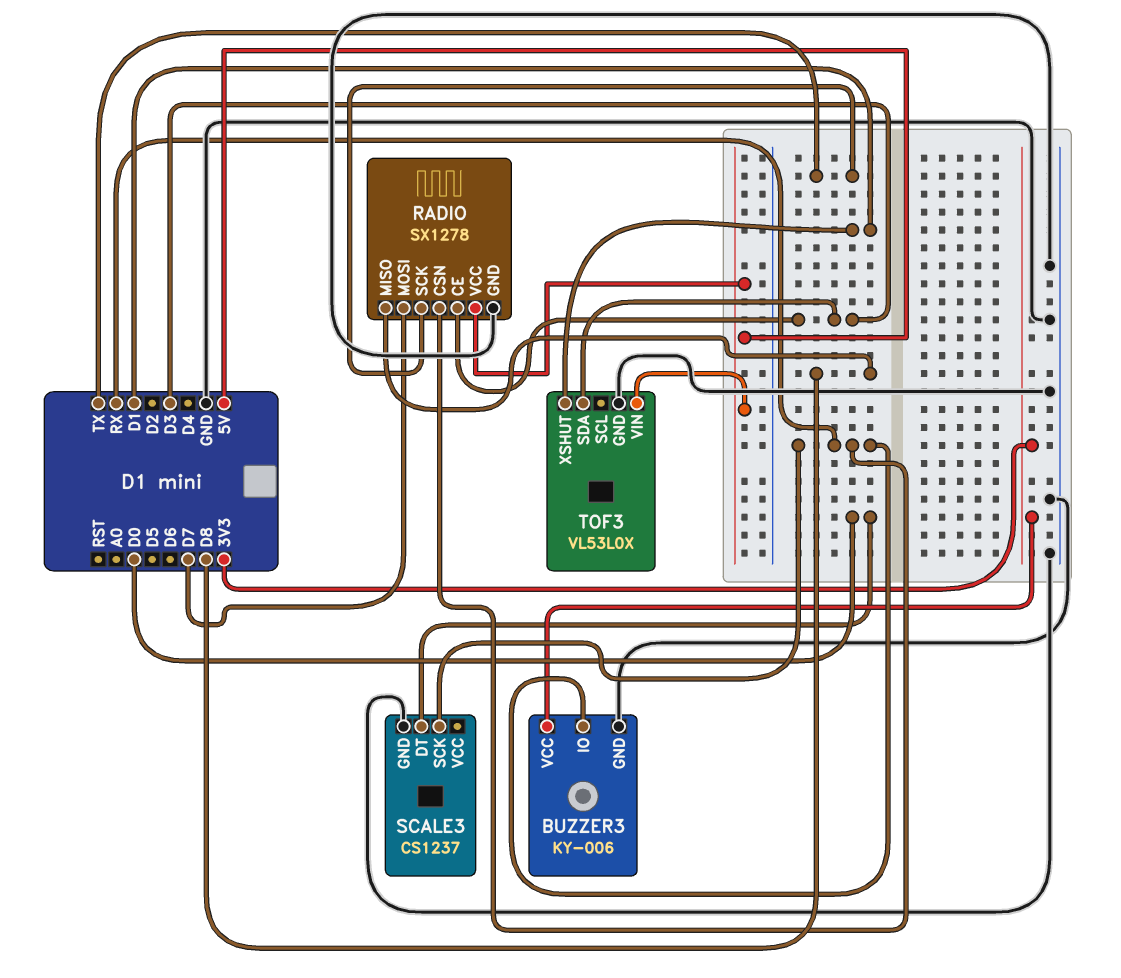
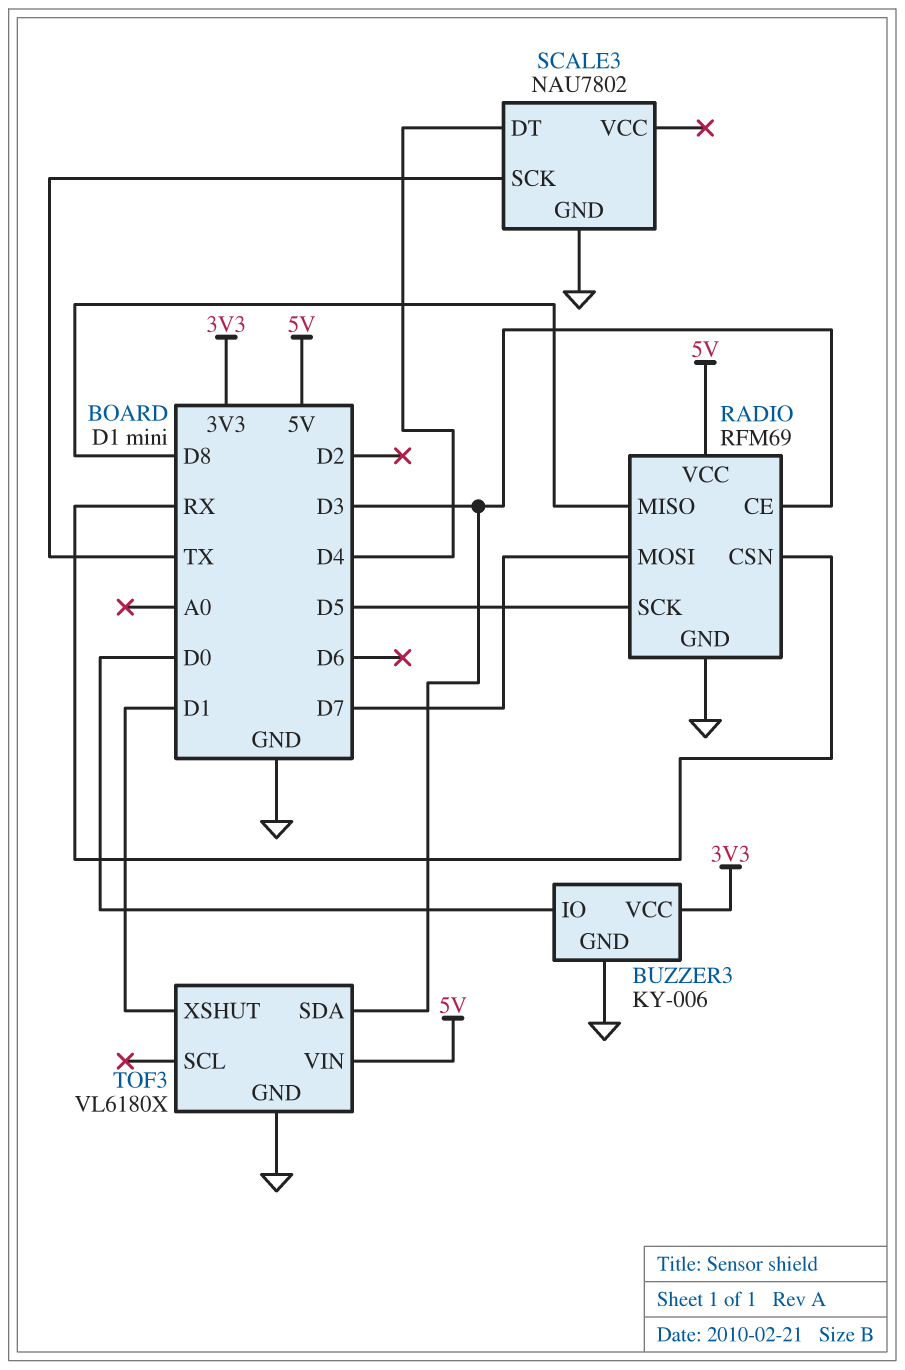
BUZZER3 pin IO: RX -> D0
RADIO: SX1278 -> RFM69
RADIO pin SCK: TX -> D5
SCALE3: CS1237 -> NAU7802
SCALE3 pin DT: D0 -> D4
SCALE3 pin SCK: RX -> TX
TOF3: VL53L0X -> VL6180X

